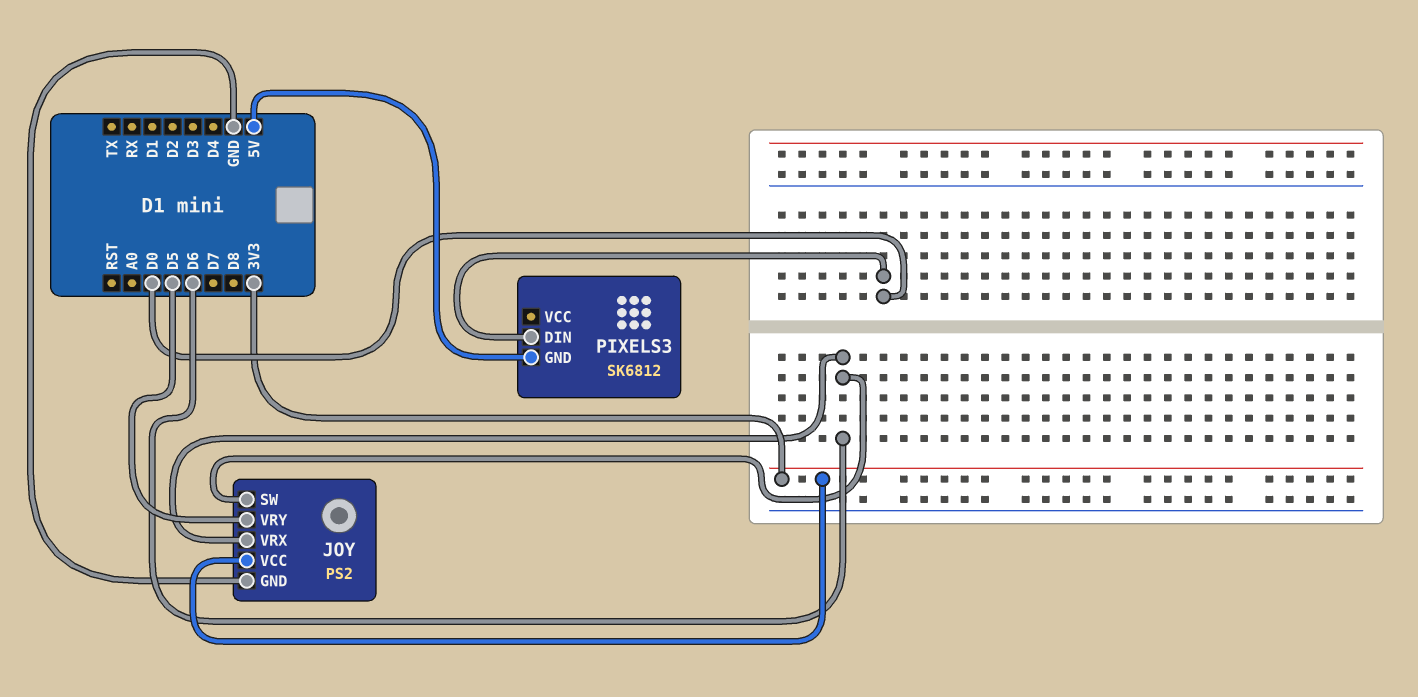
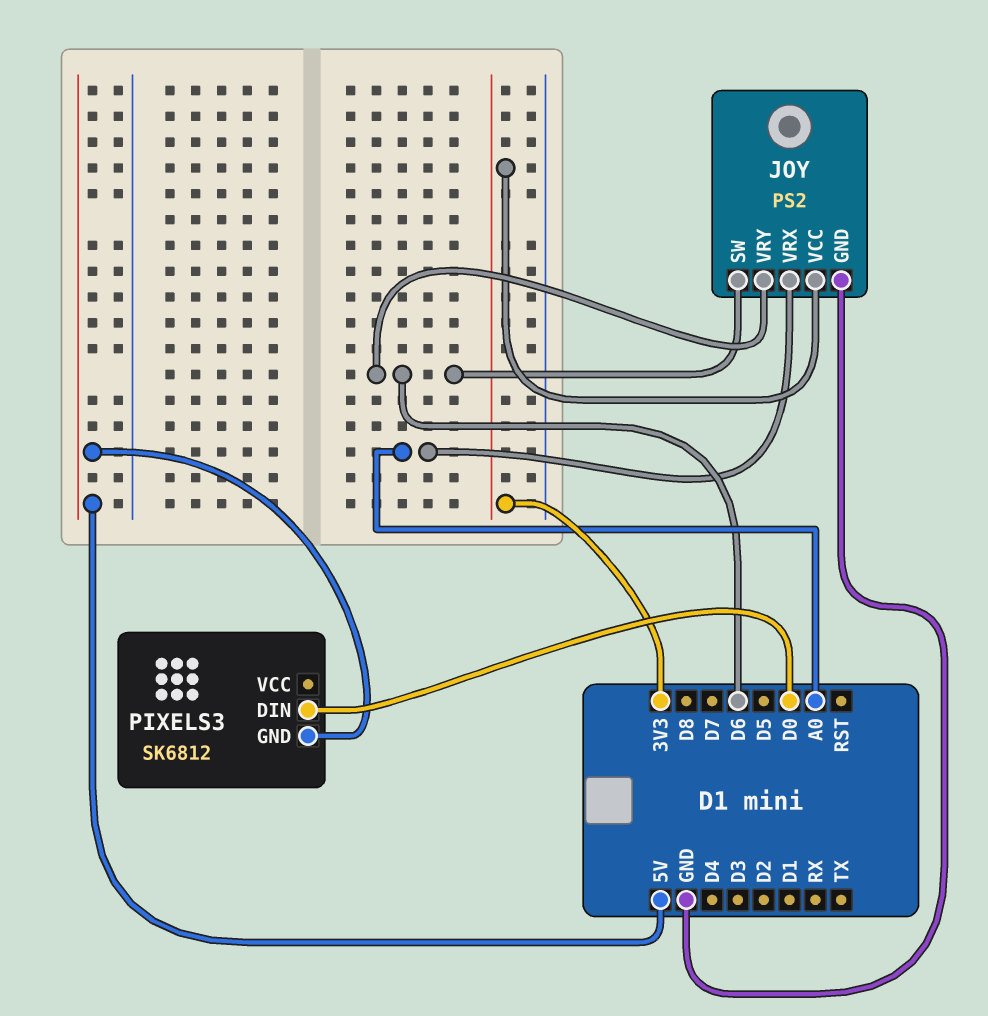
JOY pin VRX: D6 -> A0
JOY pin VRY: D5 -> D6

